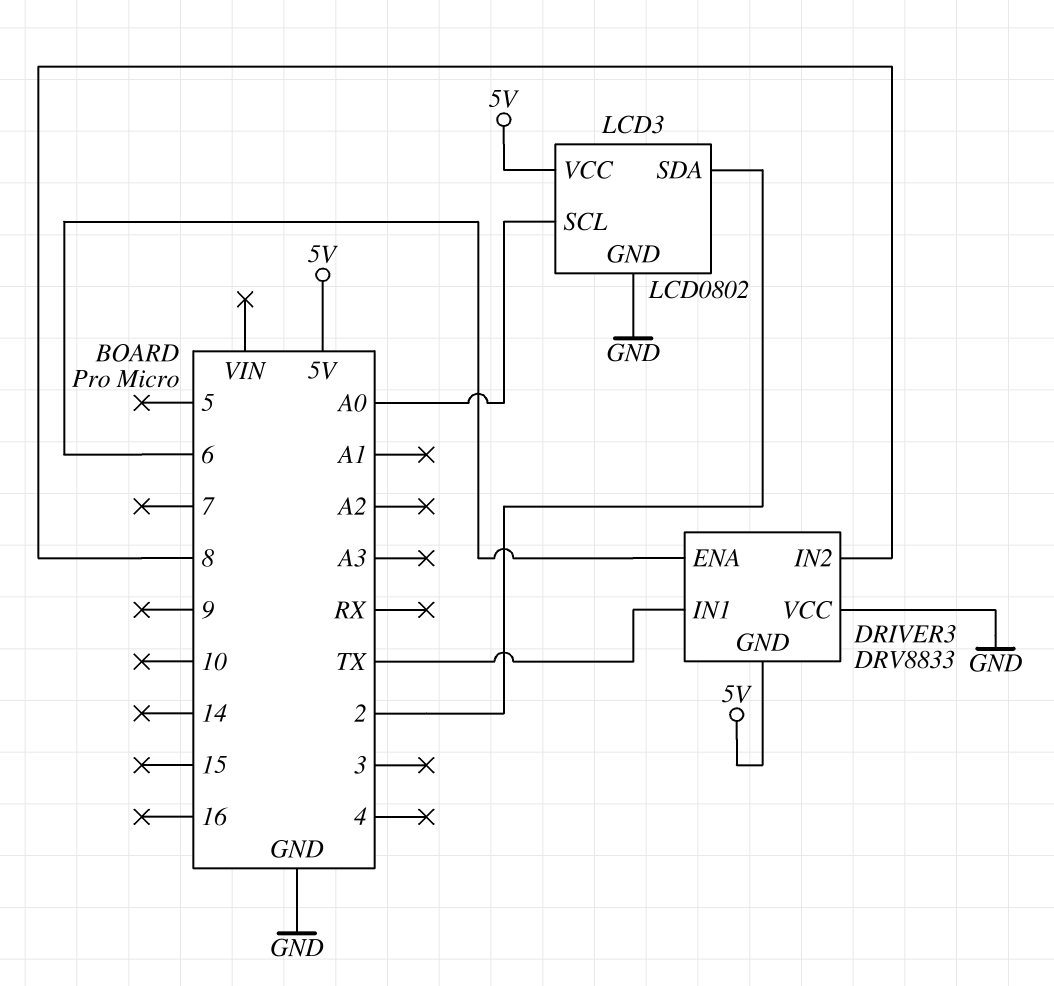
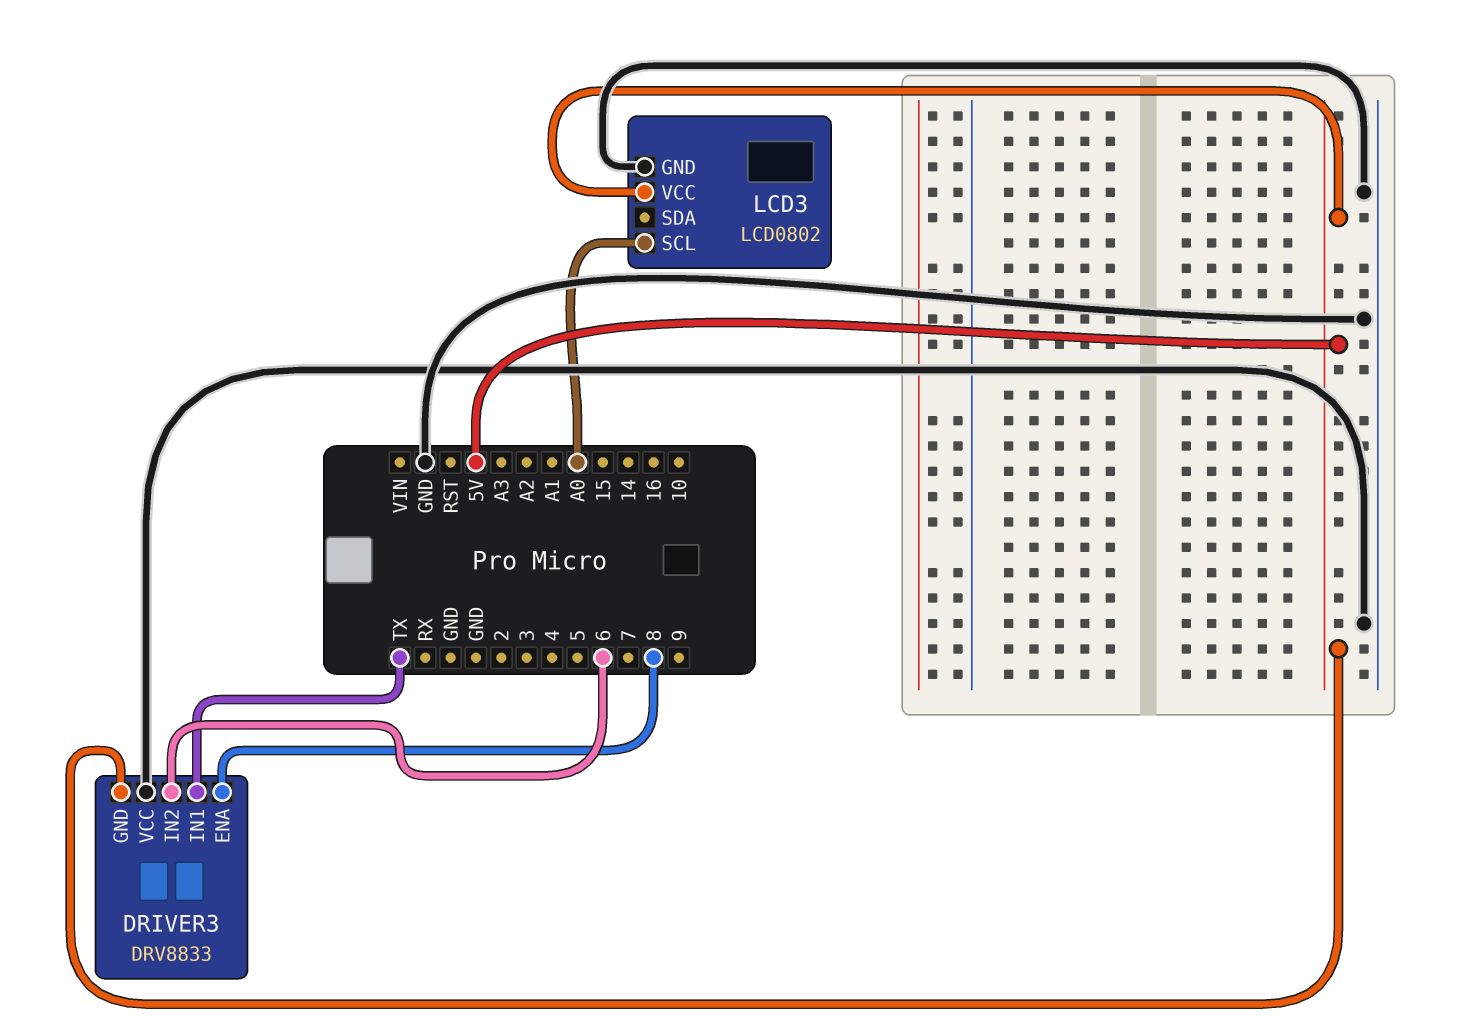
DRIVER3 pin ENA: 6 -> 8
DRIVER3 pin IN2: 8 -> 6
LCD3 pin SDA: 2 -> none

